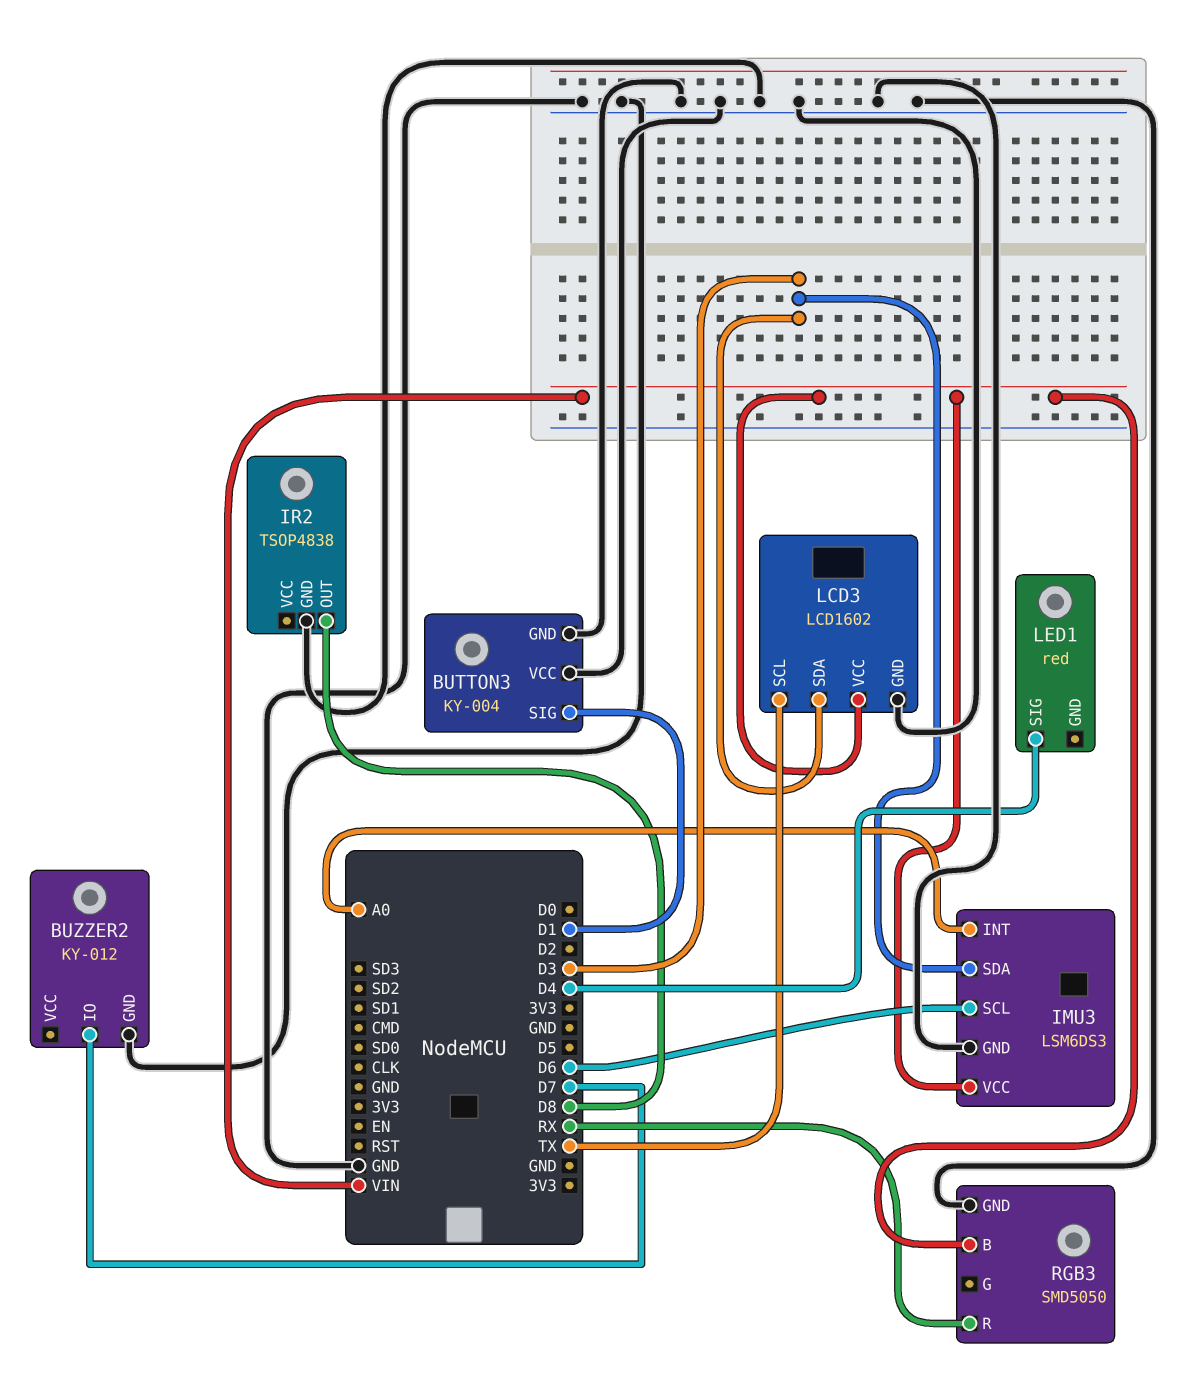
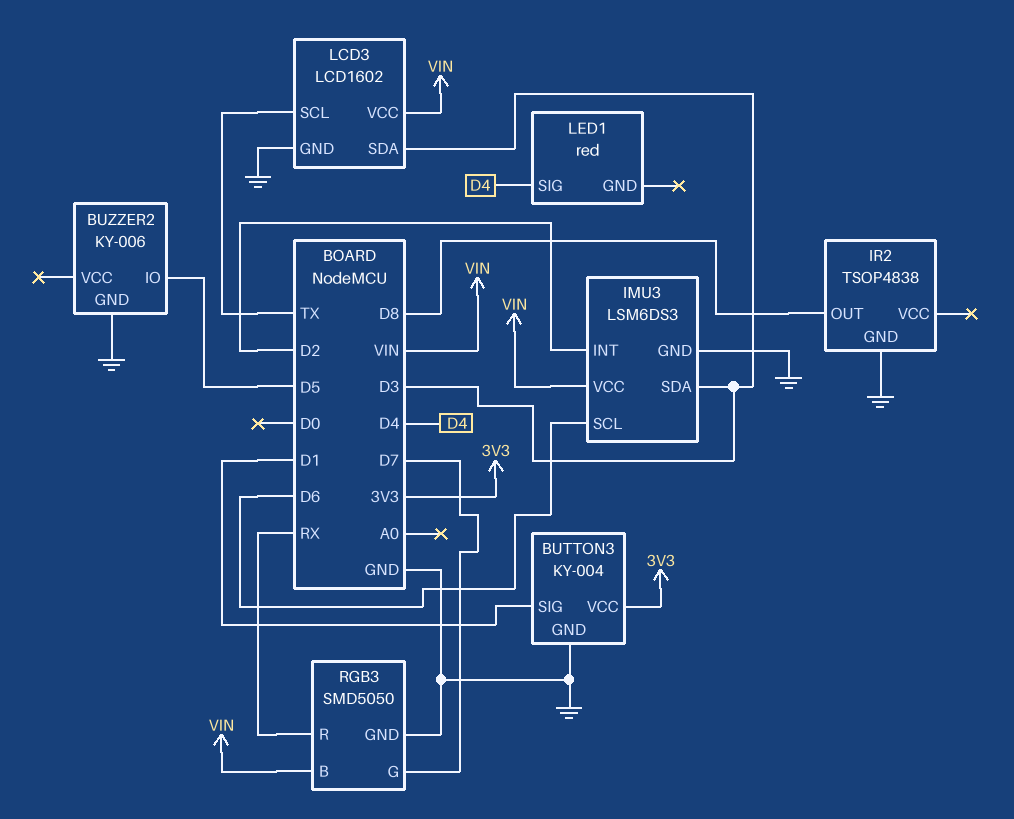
BUTTON3 pin VCC: GND -> 3V3
BUZZER2: KY-012 -> KY-006
BUZZER2 pin IO: D7 -> D5
IMU3 pin INT: A0 -> D2
RGB3 pin G: none -> D7

